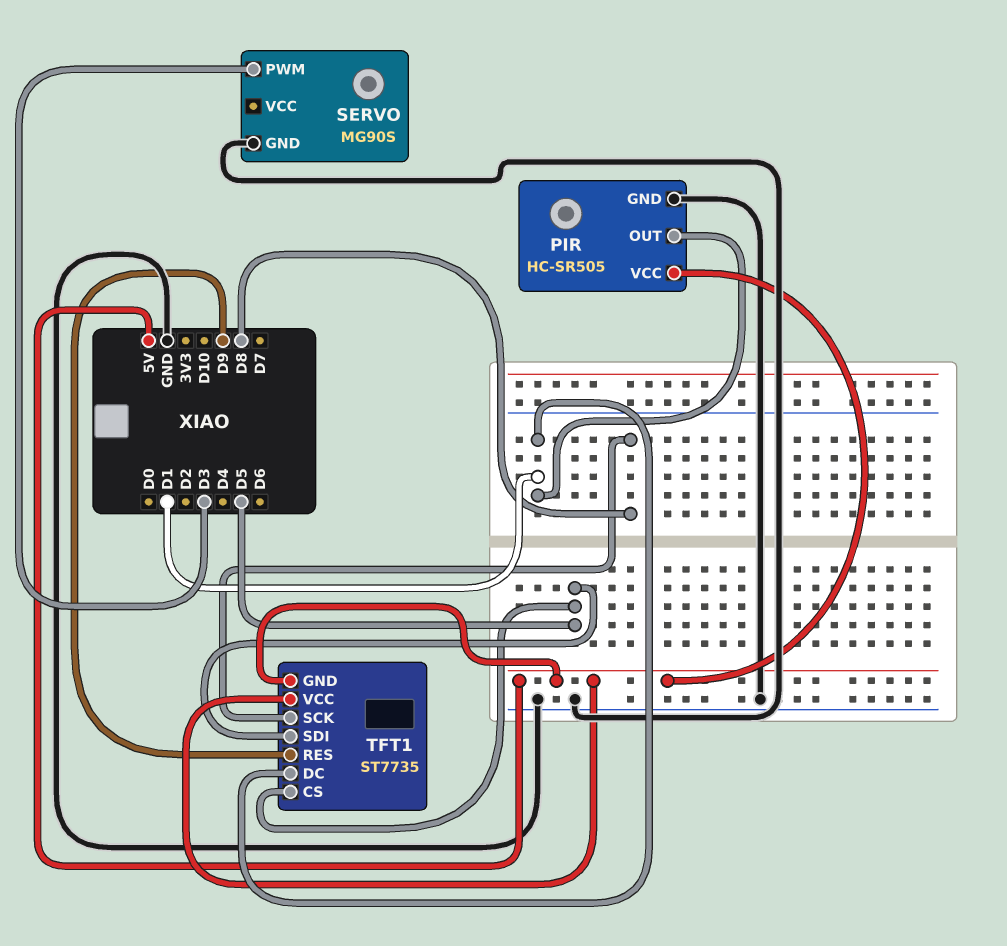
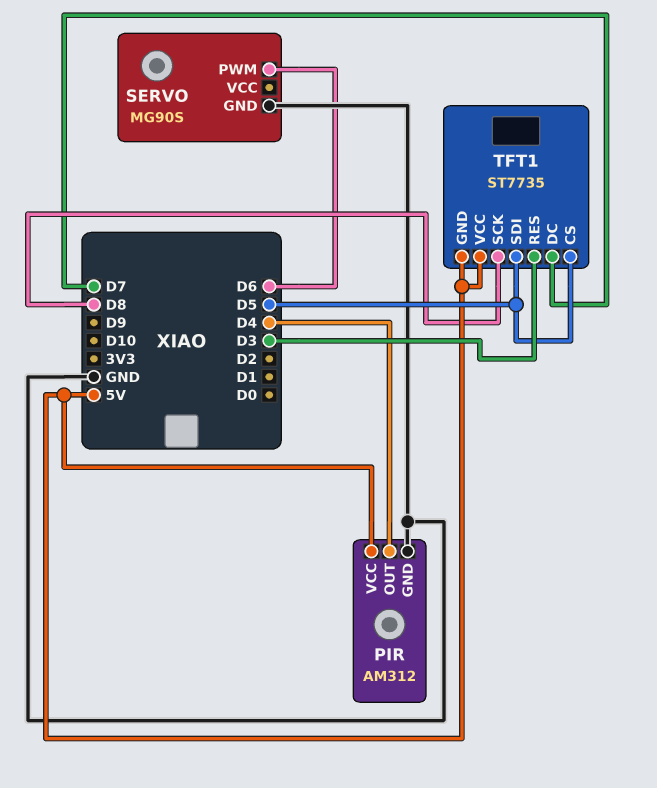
PIR: HC-SR505 -> AM312
PIR pin OUT: D1 -> D4
SERVO pin PWM: D3 -> D6
TFT1 pin DC: D1 -> D7
TFT1 pin RES: D9 -> D3

